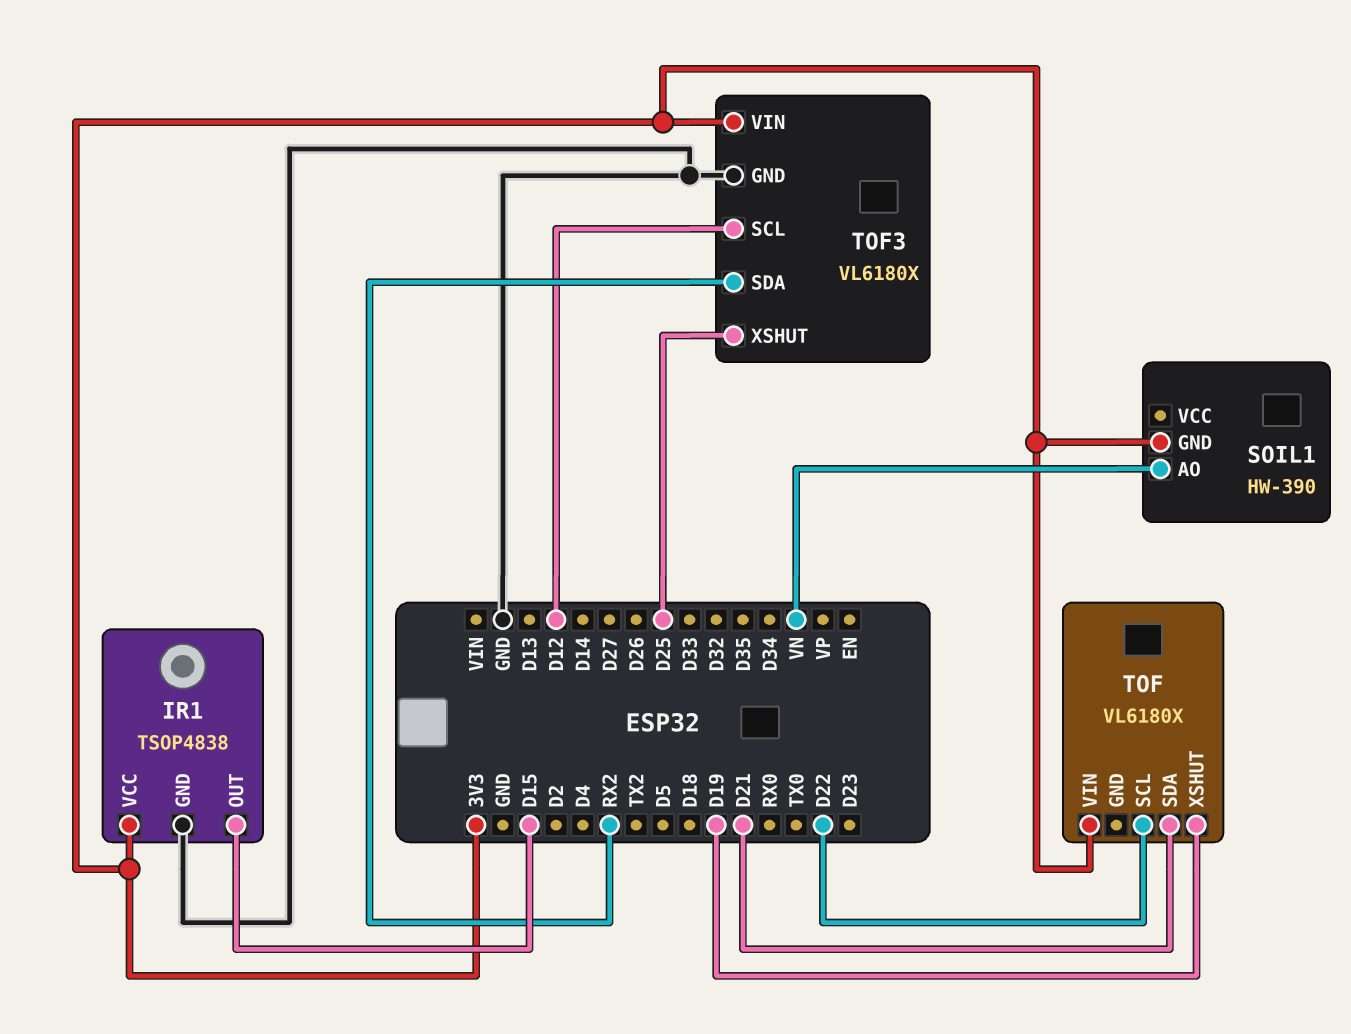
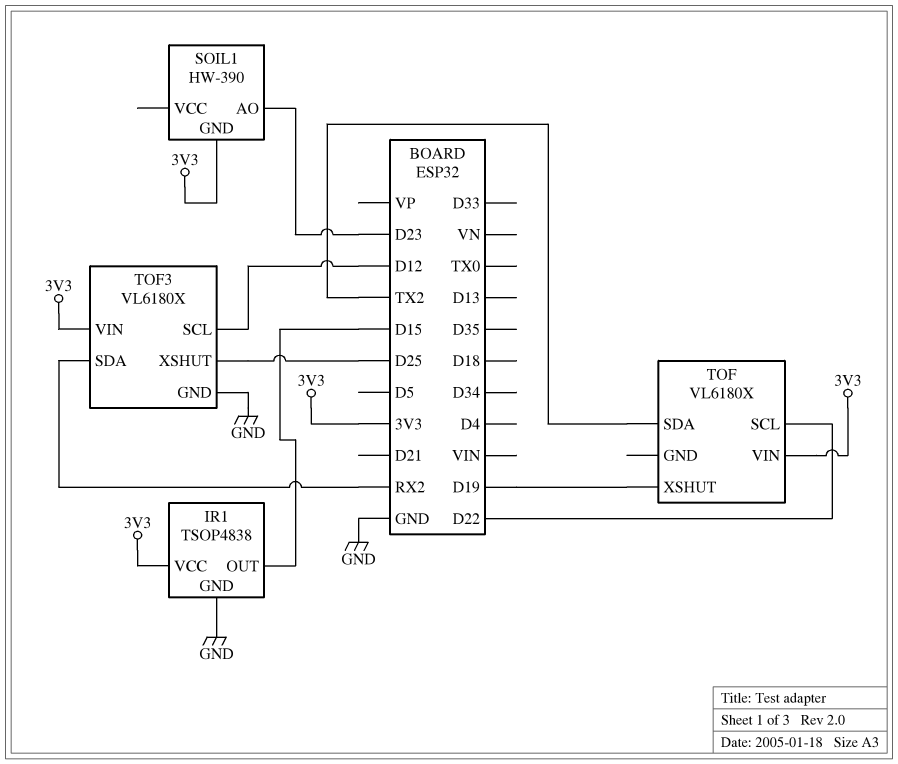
SOIL1 pin AO: VN -> D23
TOF pin SDA: D21 -> TX2

